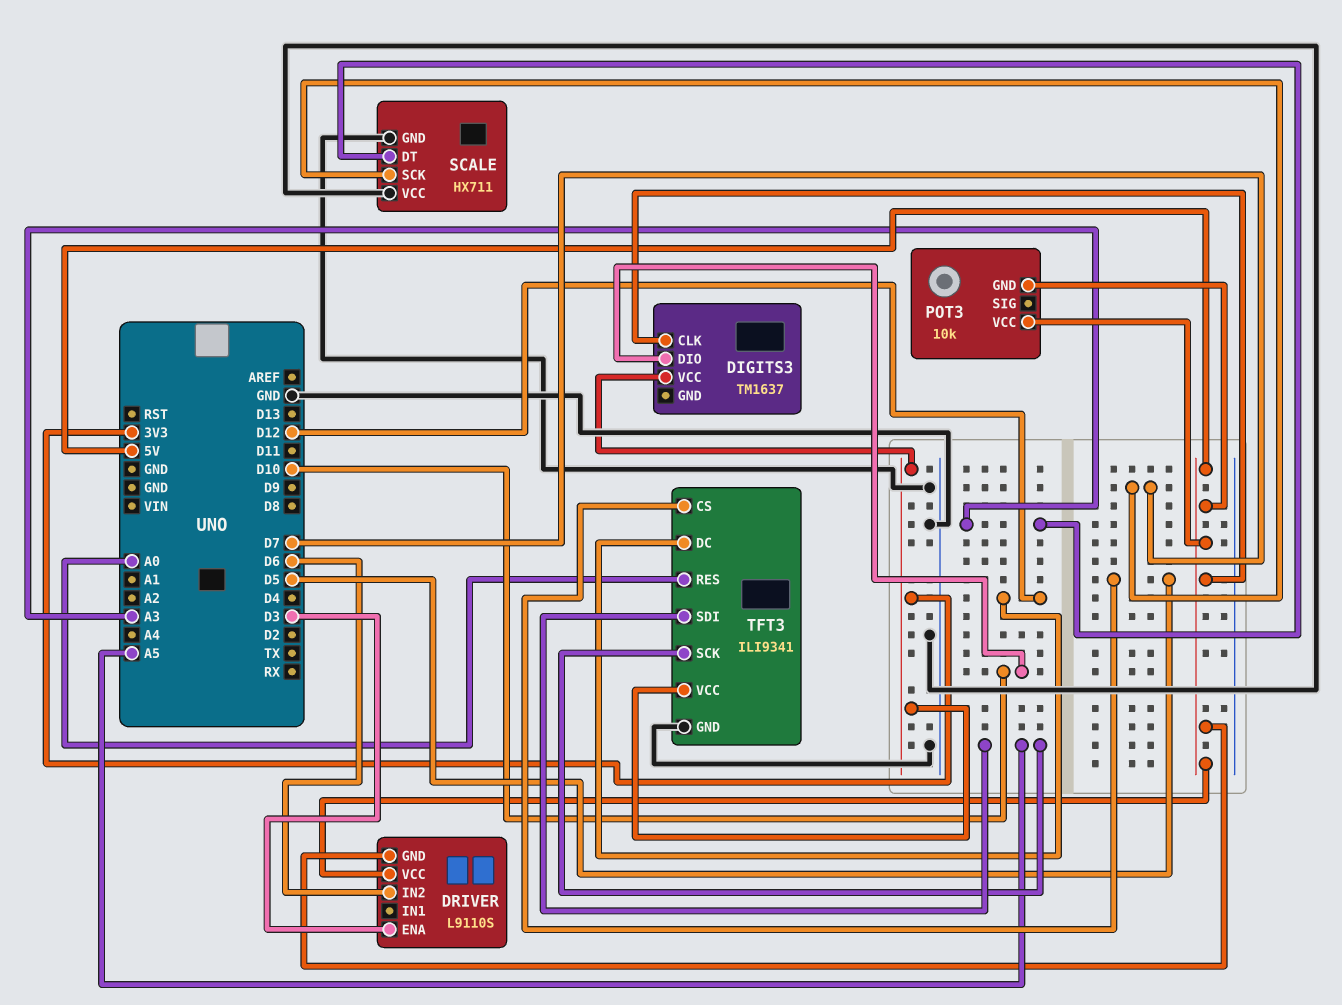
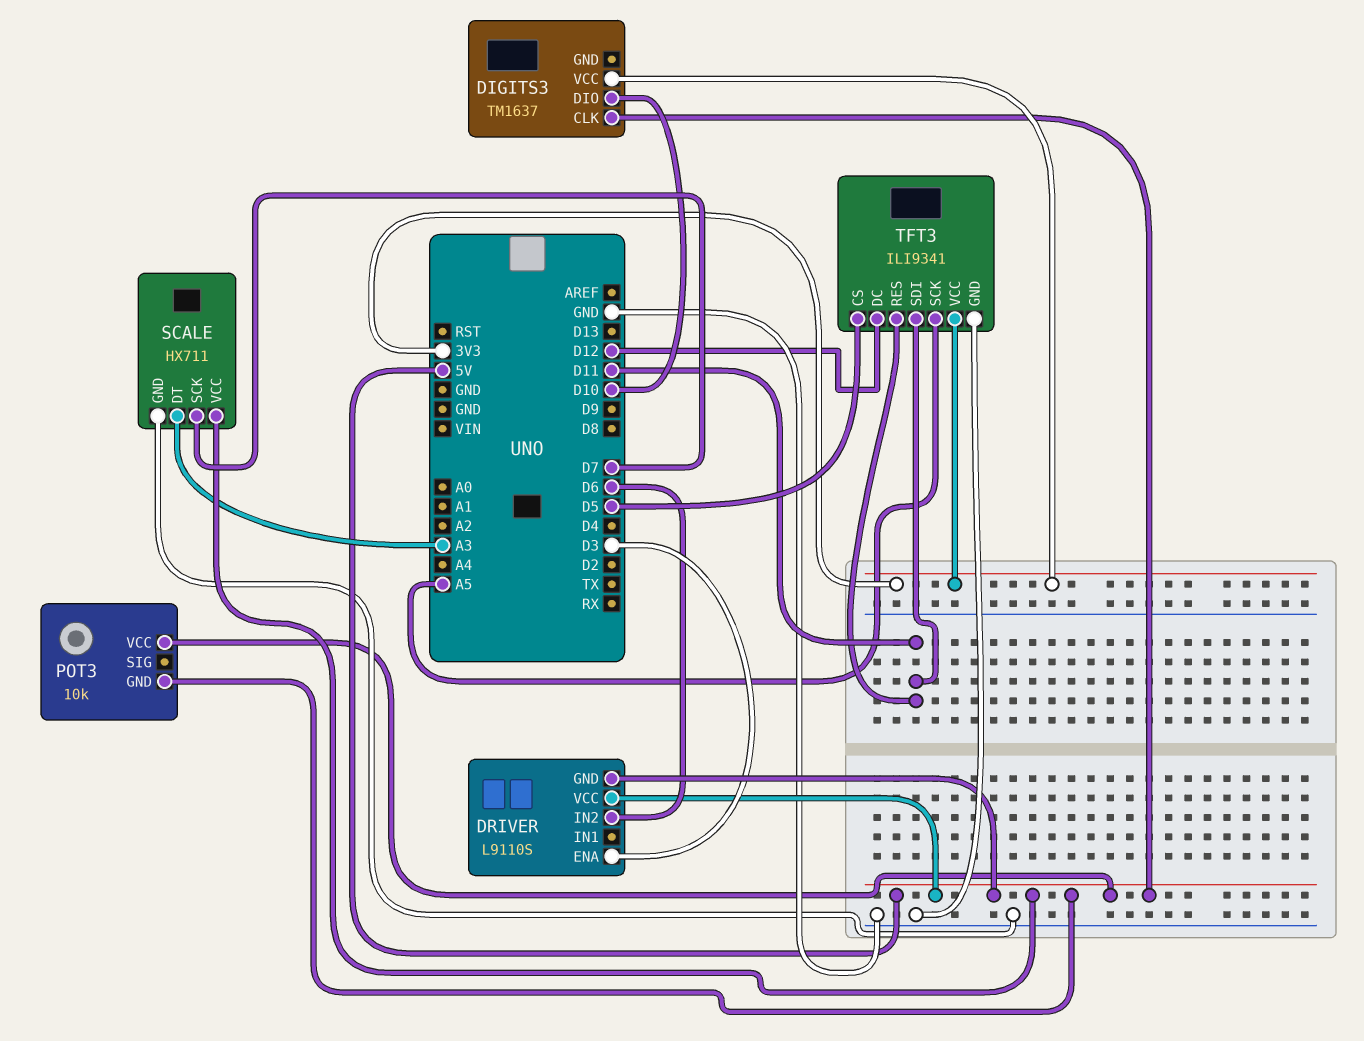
SCALE pin VCC: GND -> 5V
TFT3 pin RES: A0 -> D11
TFT3 pin SDI: A5 -> D11

